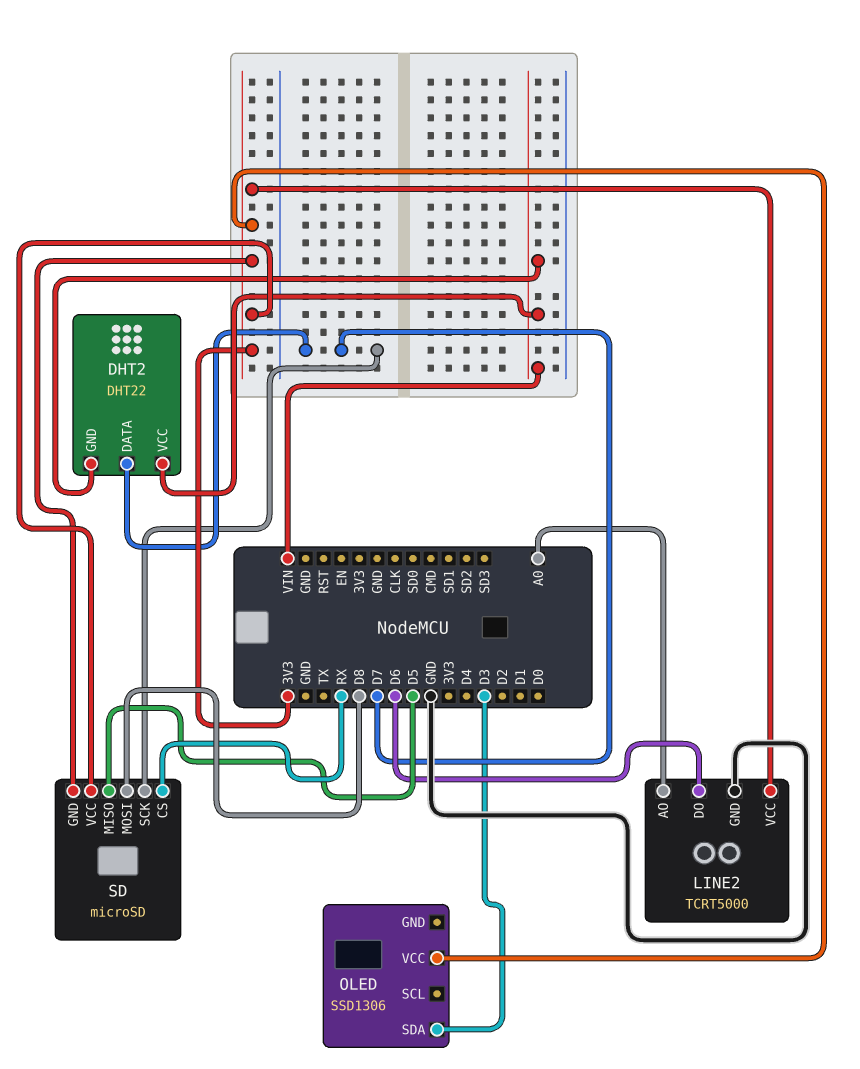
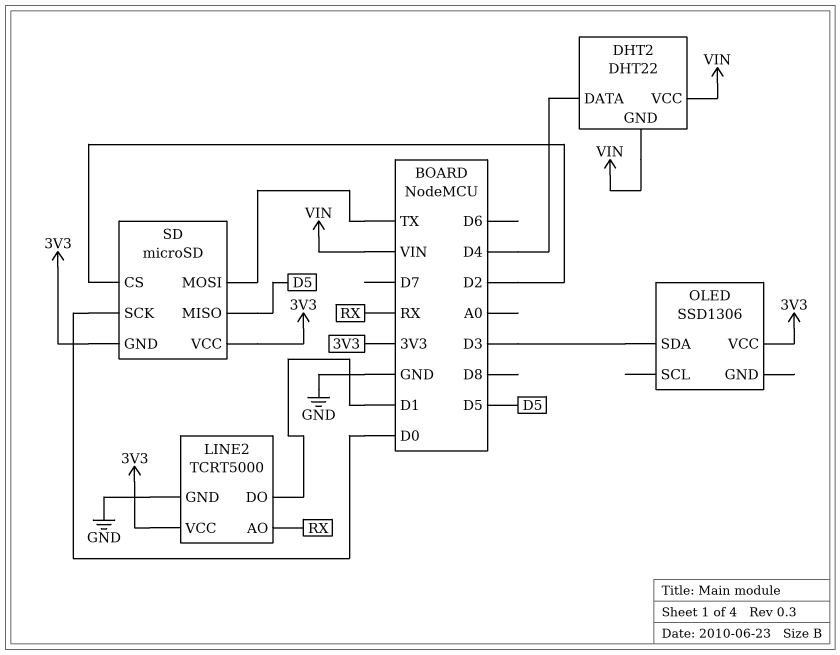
DHT2 pin DATA: D7 -> D4
LINE2 pin AO: A0 -> RX
LINE2 pin DO: D6 -> D1
SD pin CS: RX -> D2
SD pin MOSI: D8 -> TX
SD pin SCK: D7 -> D0

